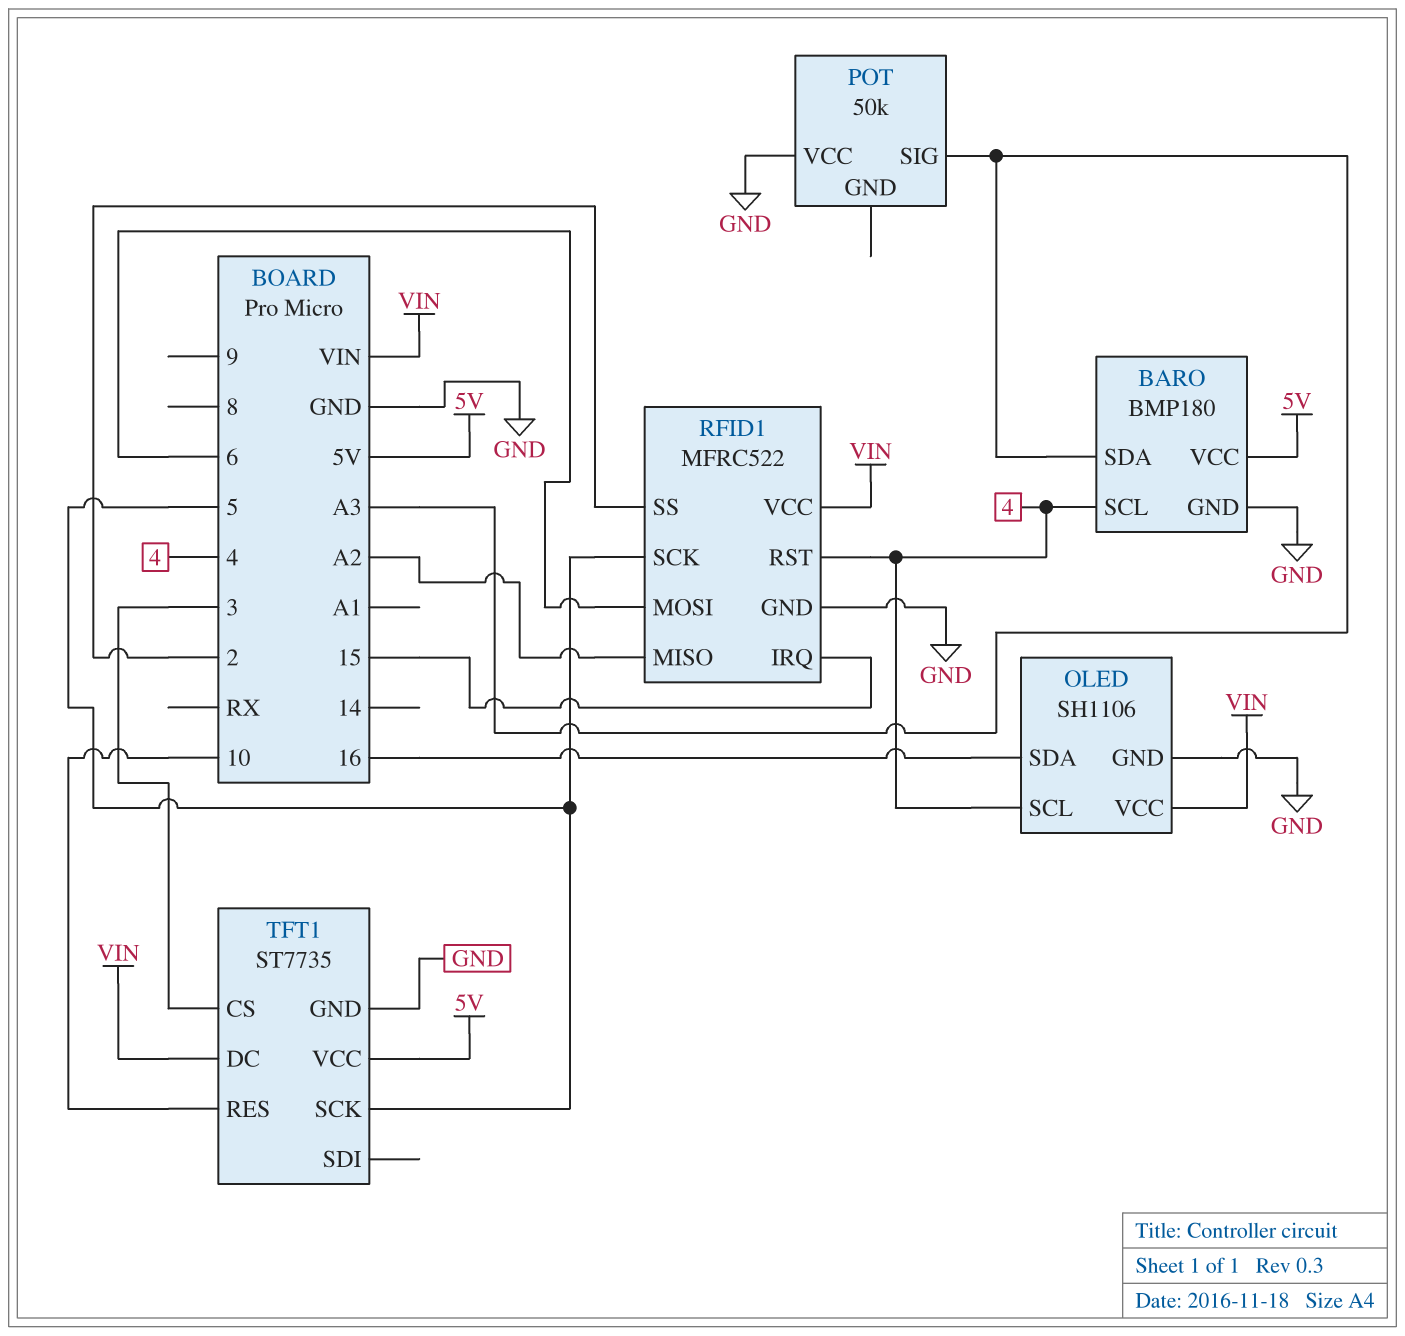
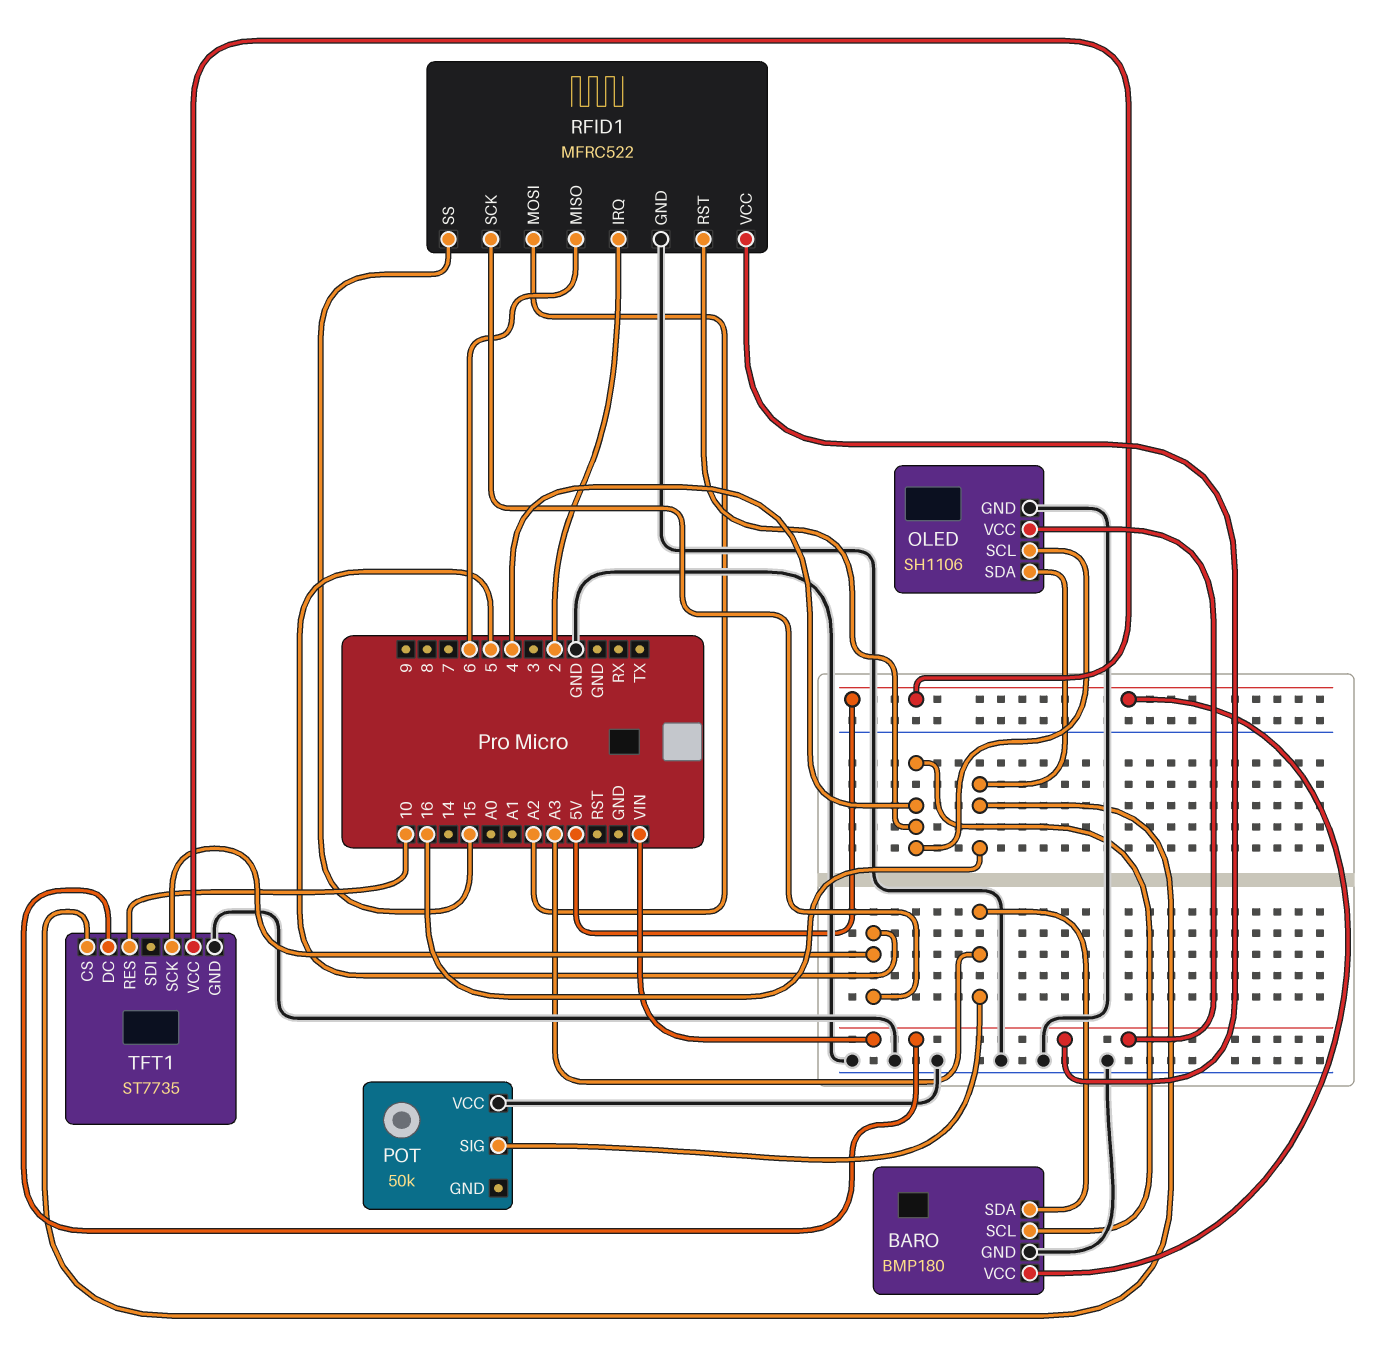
RFID1 pin IRQ: 15 -> 2
RFID1 pin MISO: A2 -> 6
RFID1 pin MOSI: 6 -> A2
RFID1 pin SS: 2 -> 15
TFT1 pin CS: 3 -> 16

